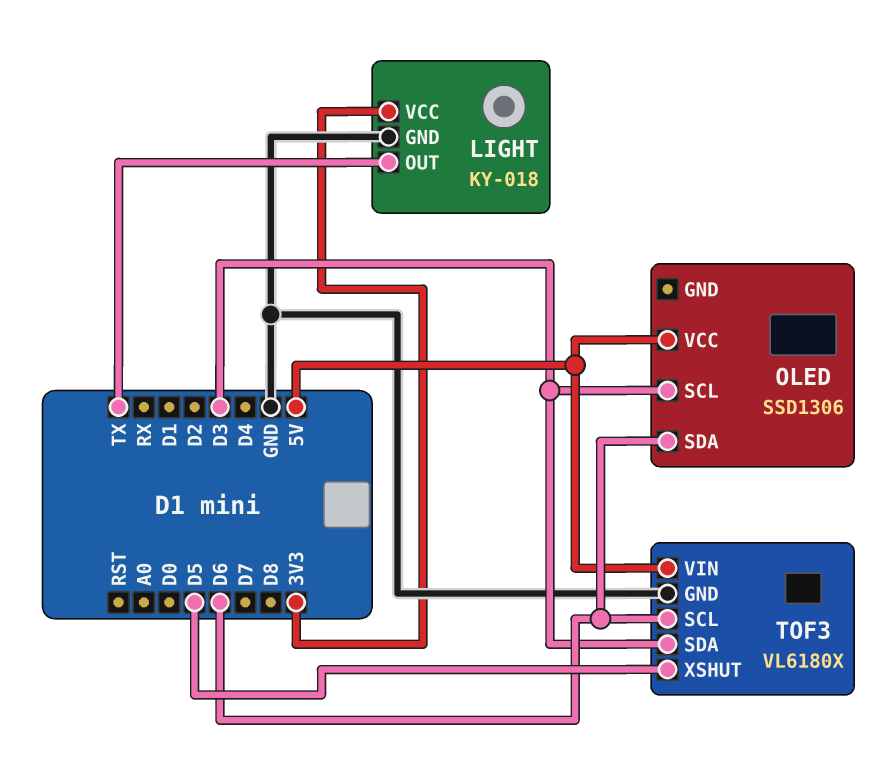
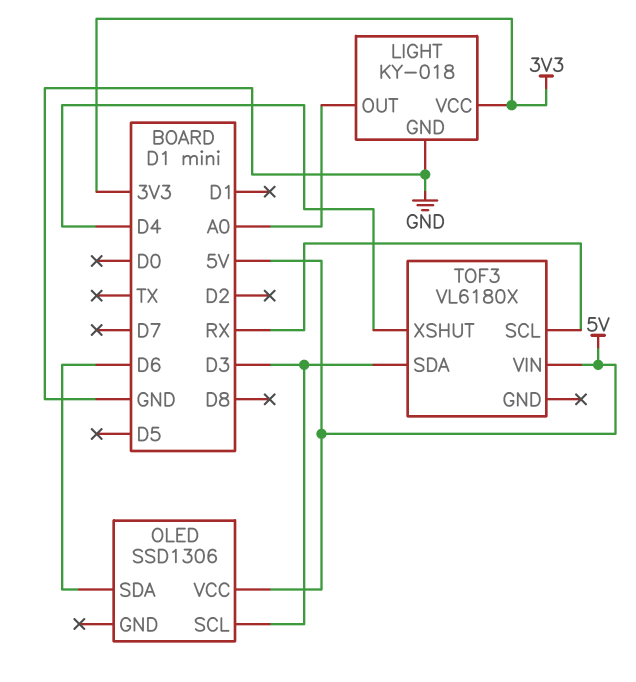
LIGHT pin OUT: TX -> A0
TOF3 pin GND: GND -> none
TOF3 pin SCL: D6 -> RX
TOF3 pin XSHUT: D5 -> D4

